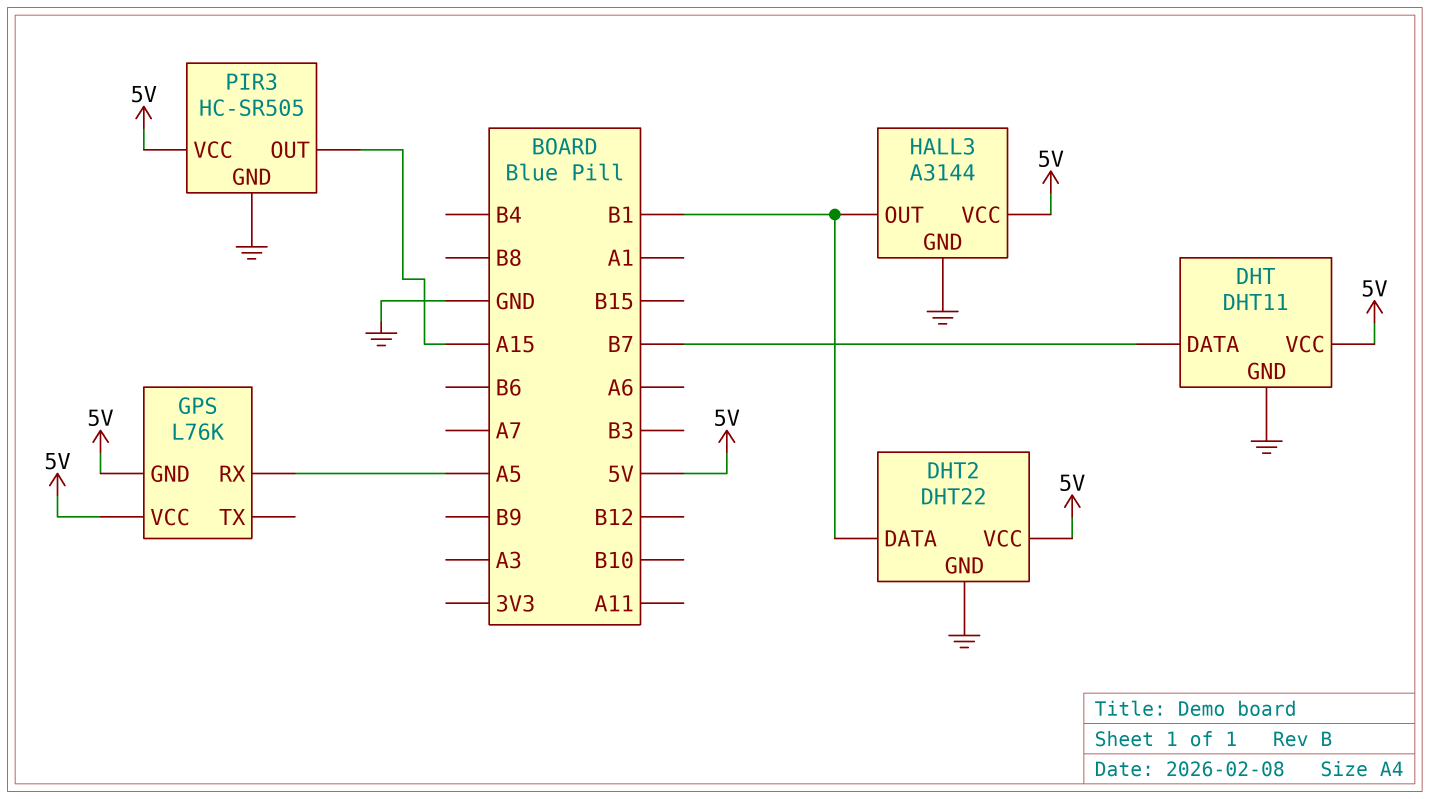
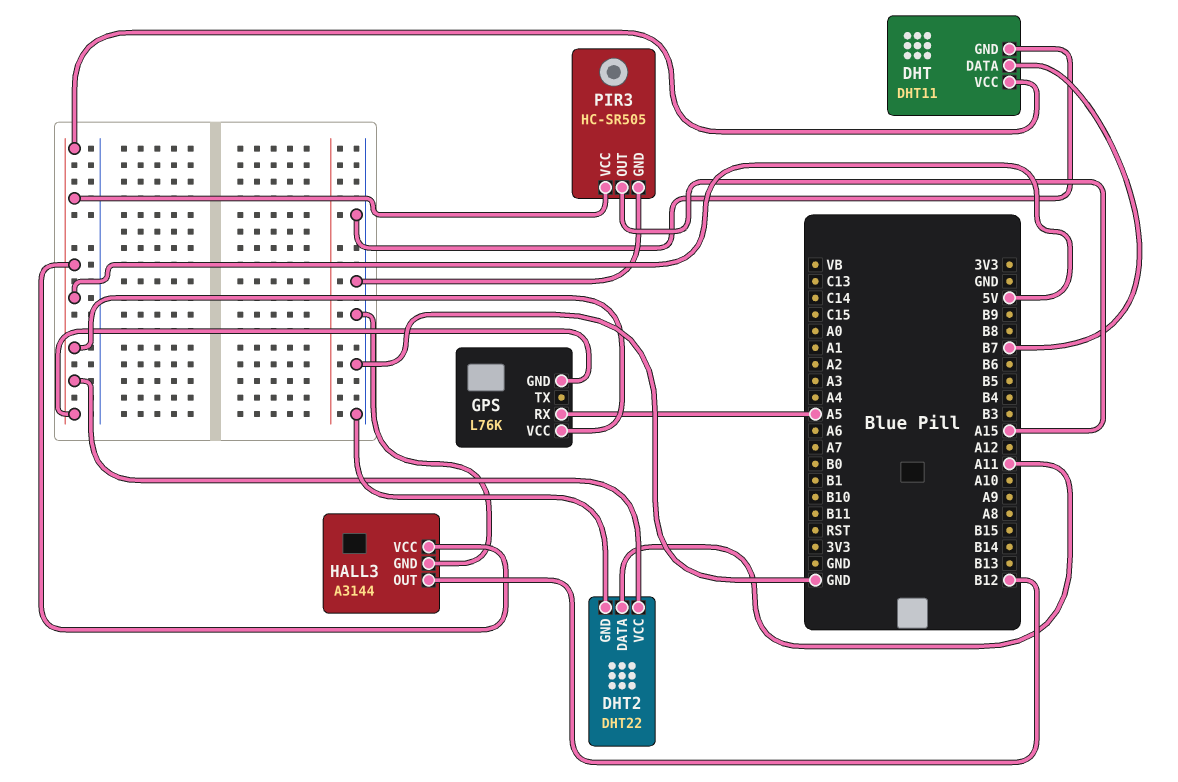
DHT2 pin DATA: B1 -> A11
HALL3 pin OUT: B1 -> B12

